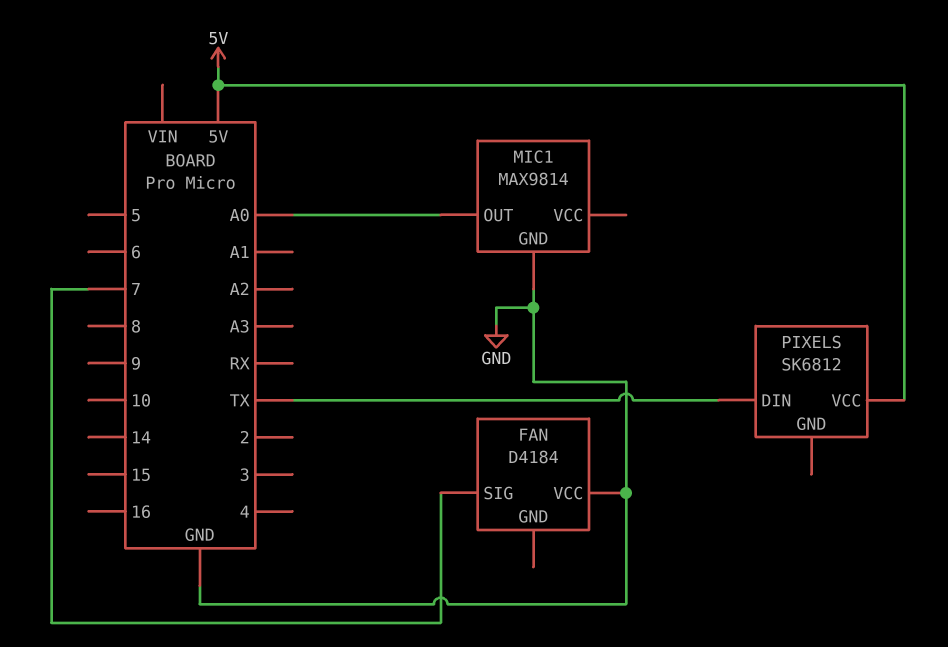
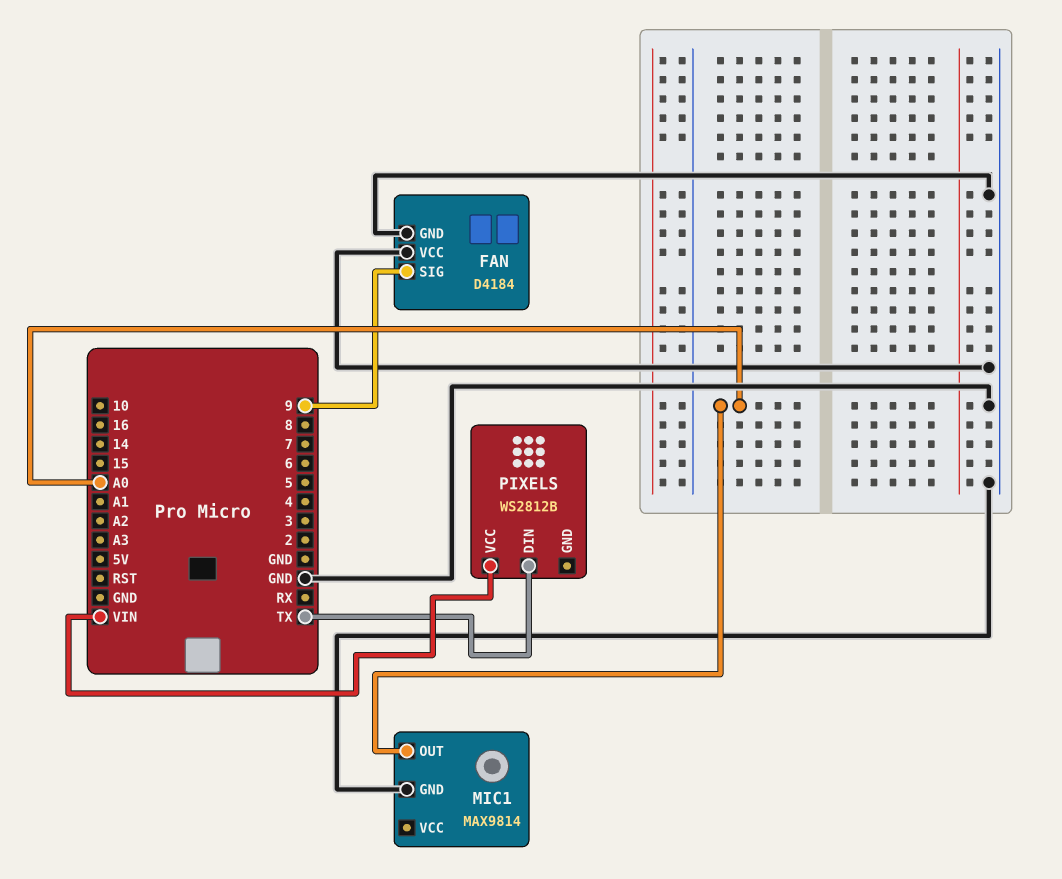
FAN pin GND: none -> GND
FAN pin SIG: 7 -> 9
PIXELS: SK6812 -> WS2812B
PIXELS pin VCC: 5V -> VIN

